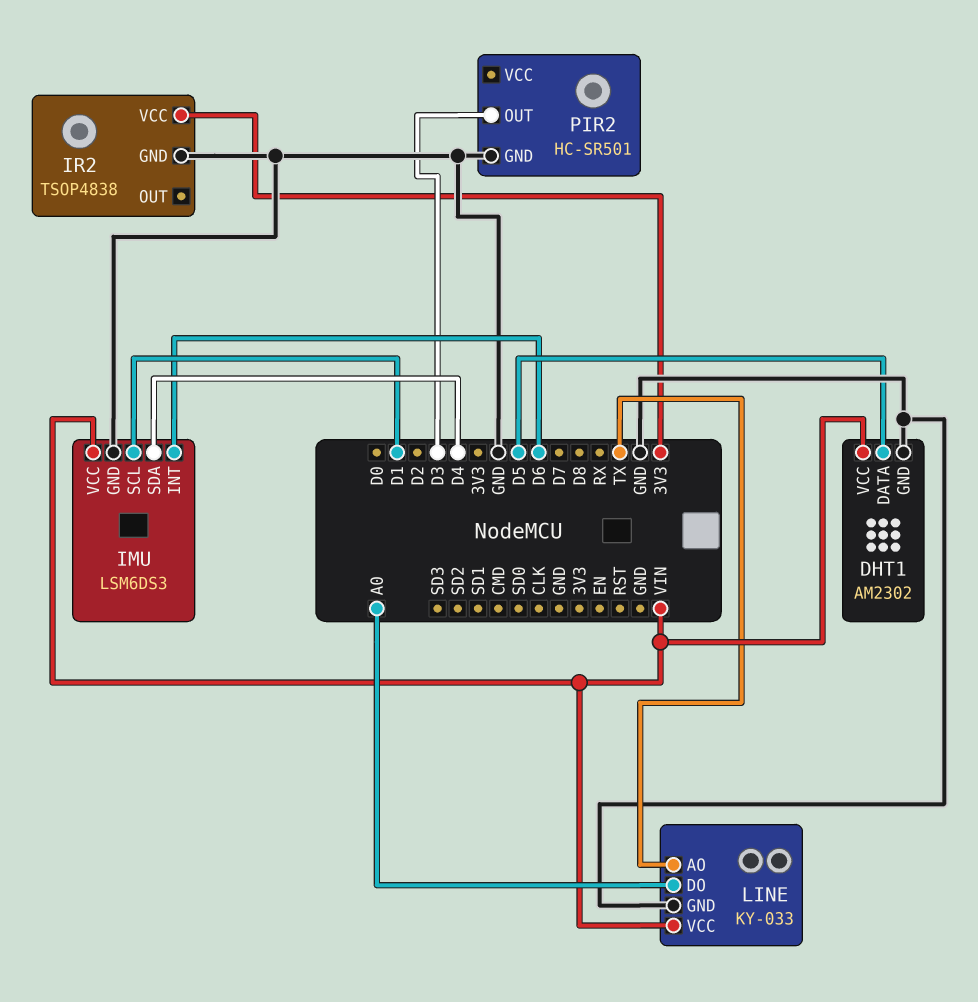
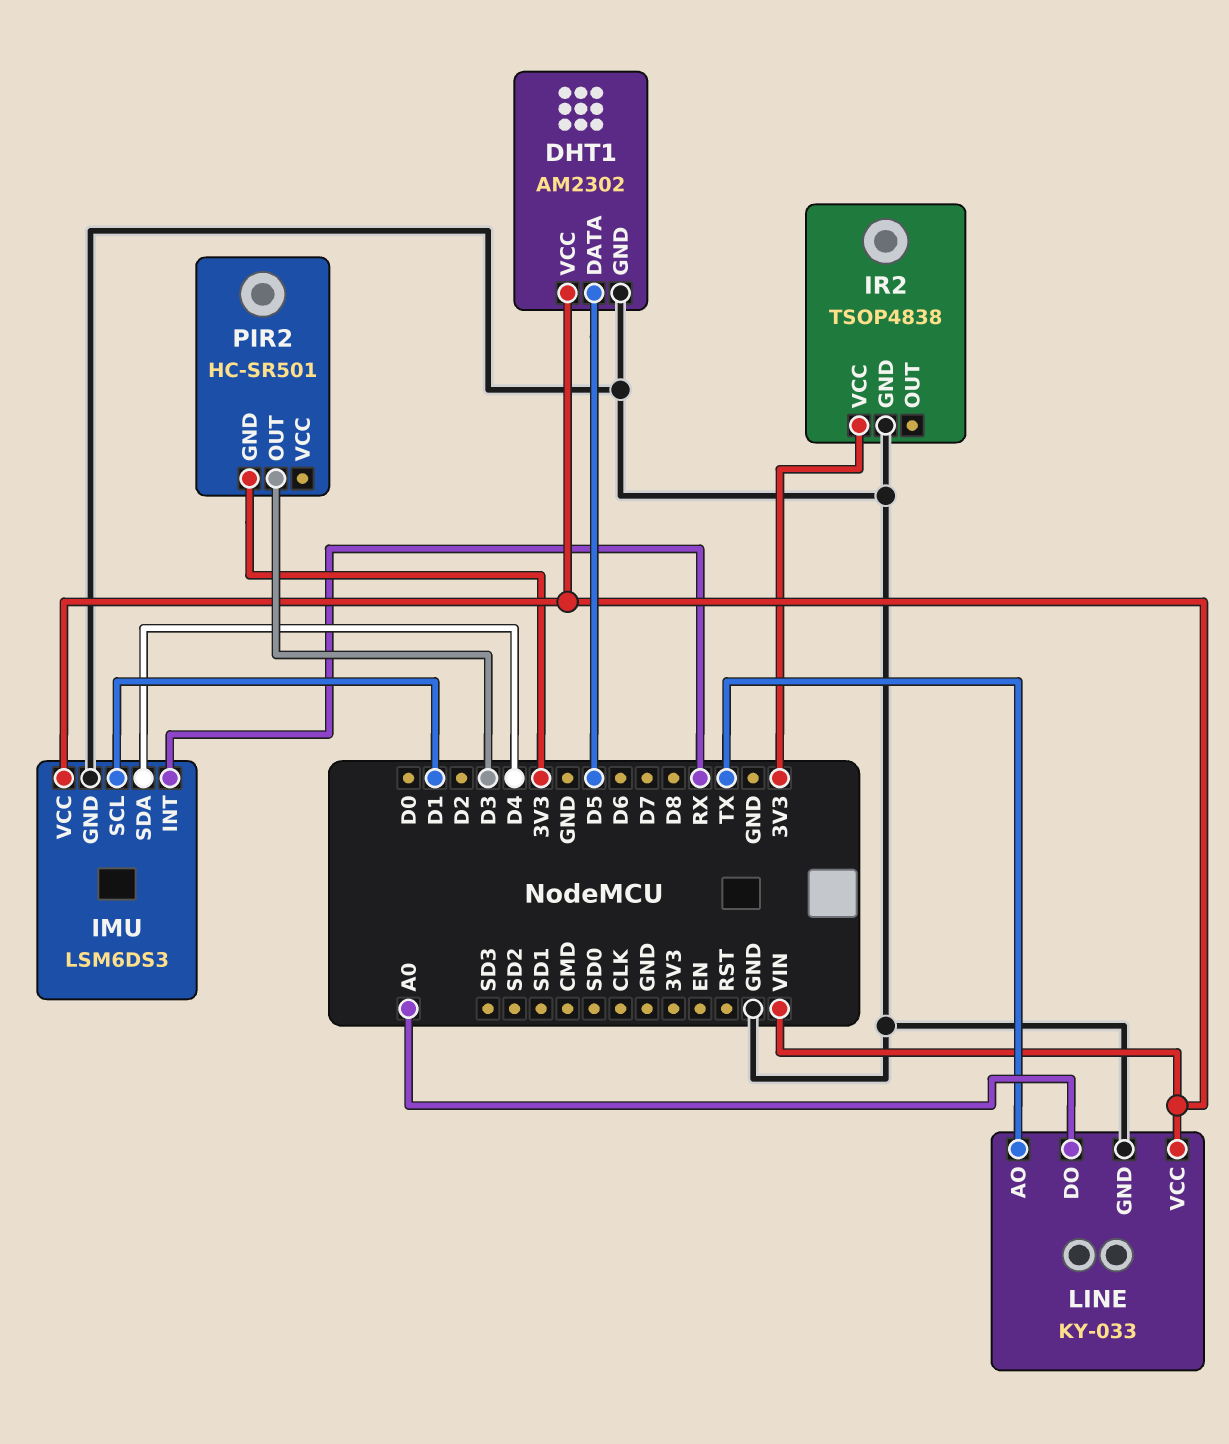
IMU pin INT: D6 -> RX
PIR2 pin GND: GND -> 3V3

